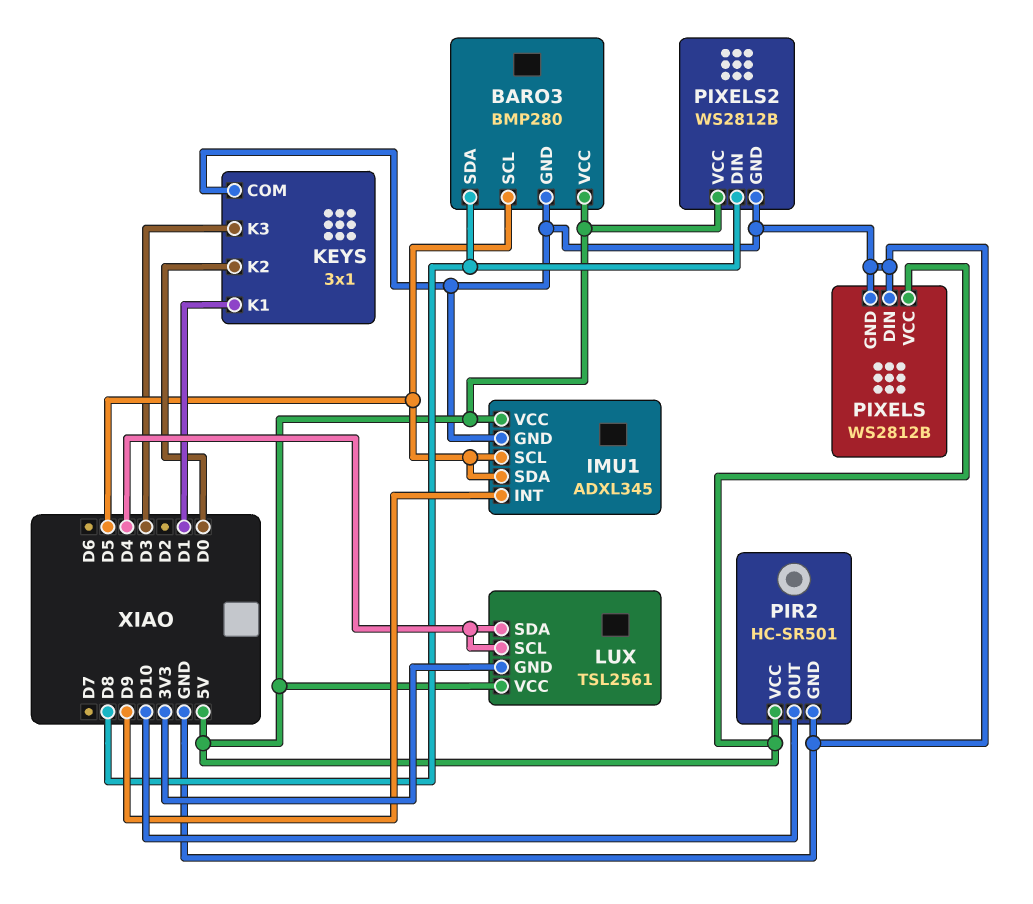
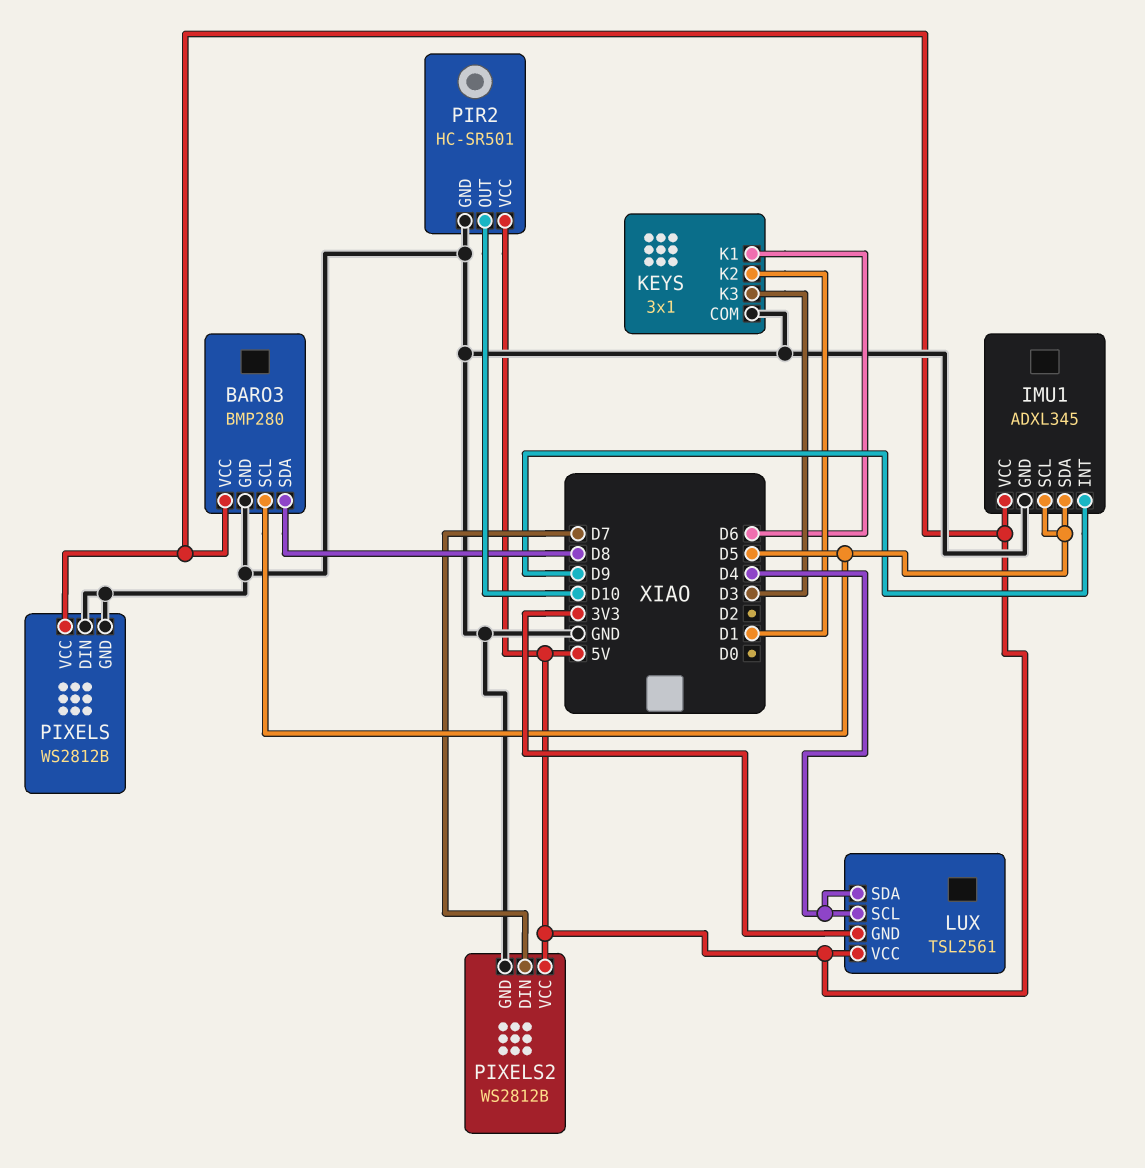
KEYS pin K1: D1 -> D6
KEYS pin K2: D0 -> D1
PIXELS2 pin DIN: D8 -> D7

